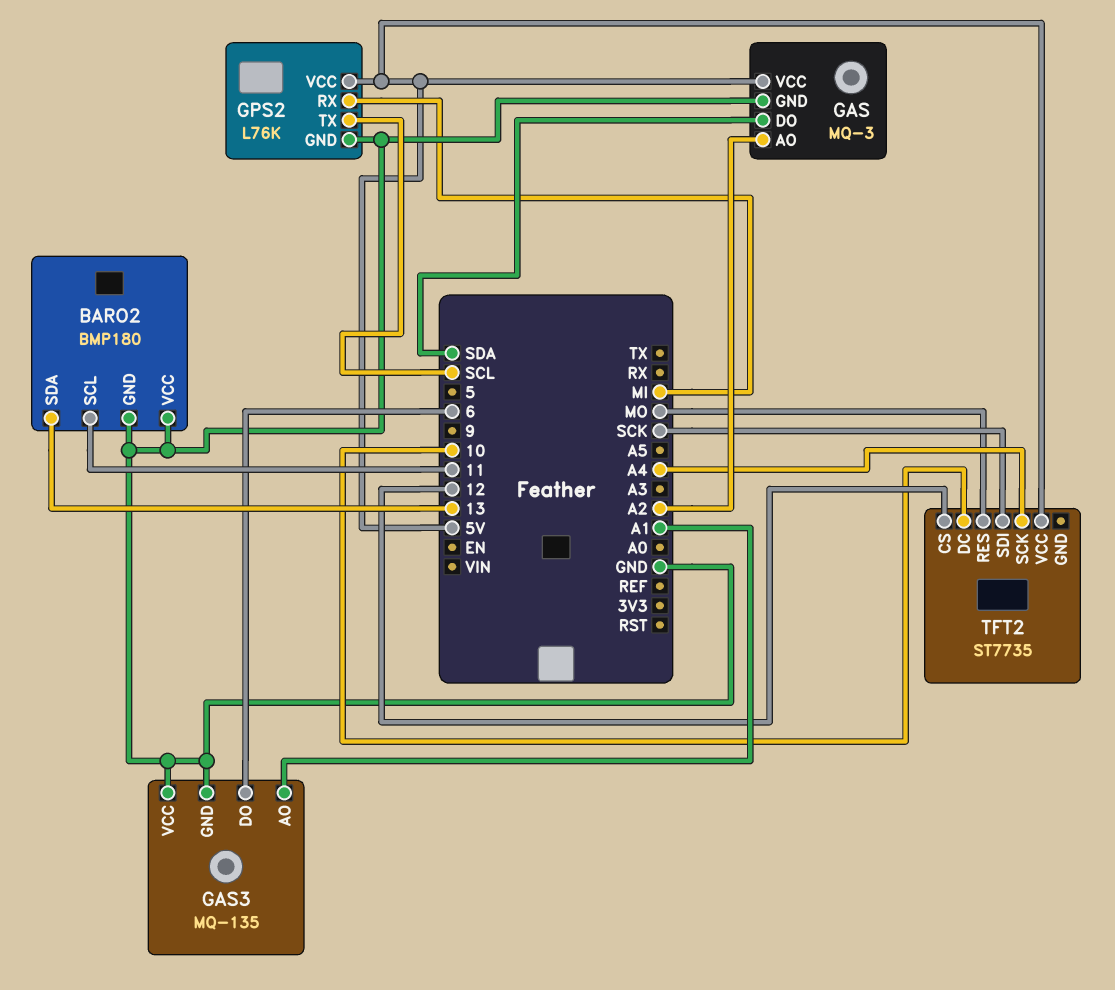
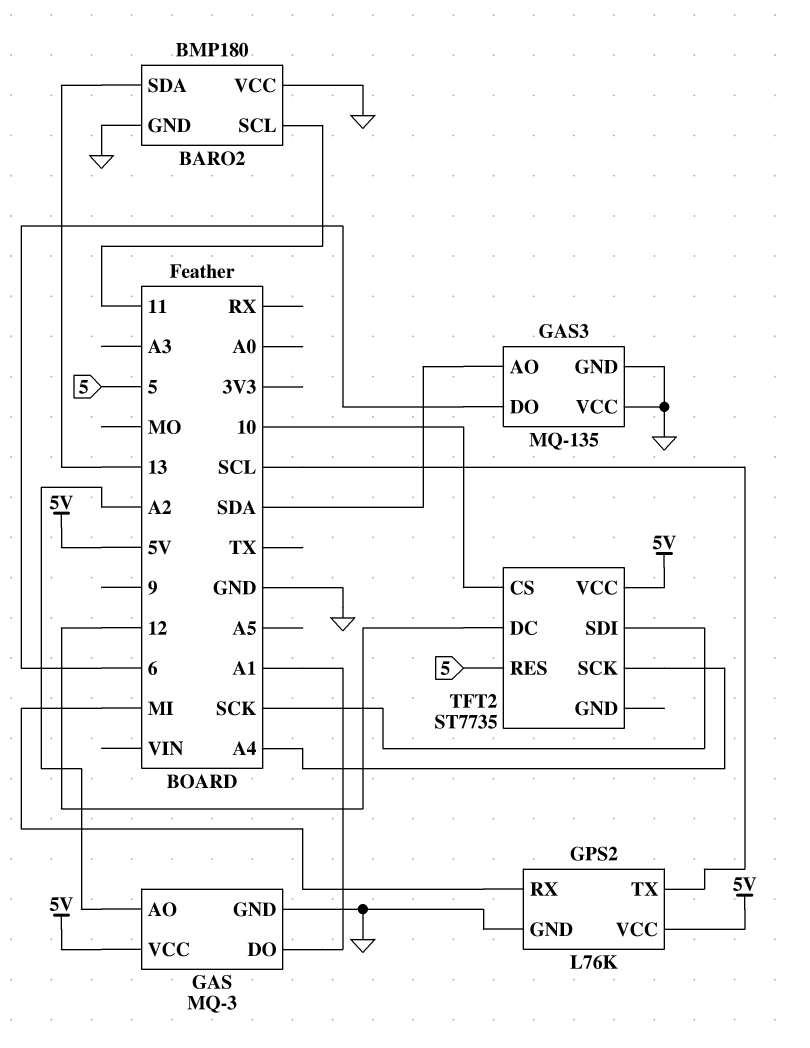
GAS pin DO: SDA -> A1
GAS3 pin AO: A1 -> SDA
TFT2 pin CS: 12 -> 10
TFT2 pin DC: 10 -> 12
TFT2 pin RES: MO -> 5

